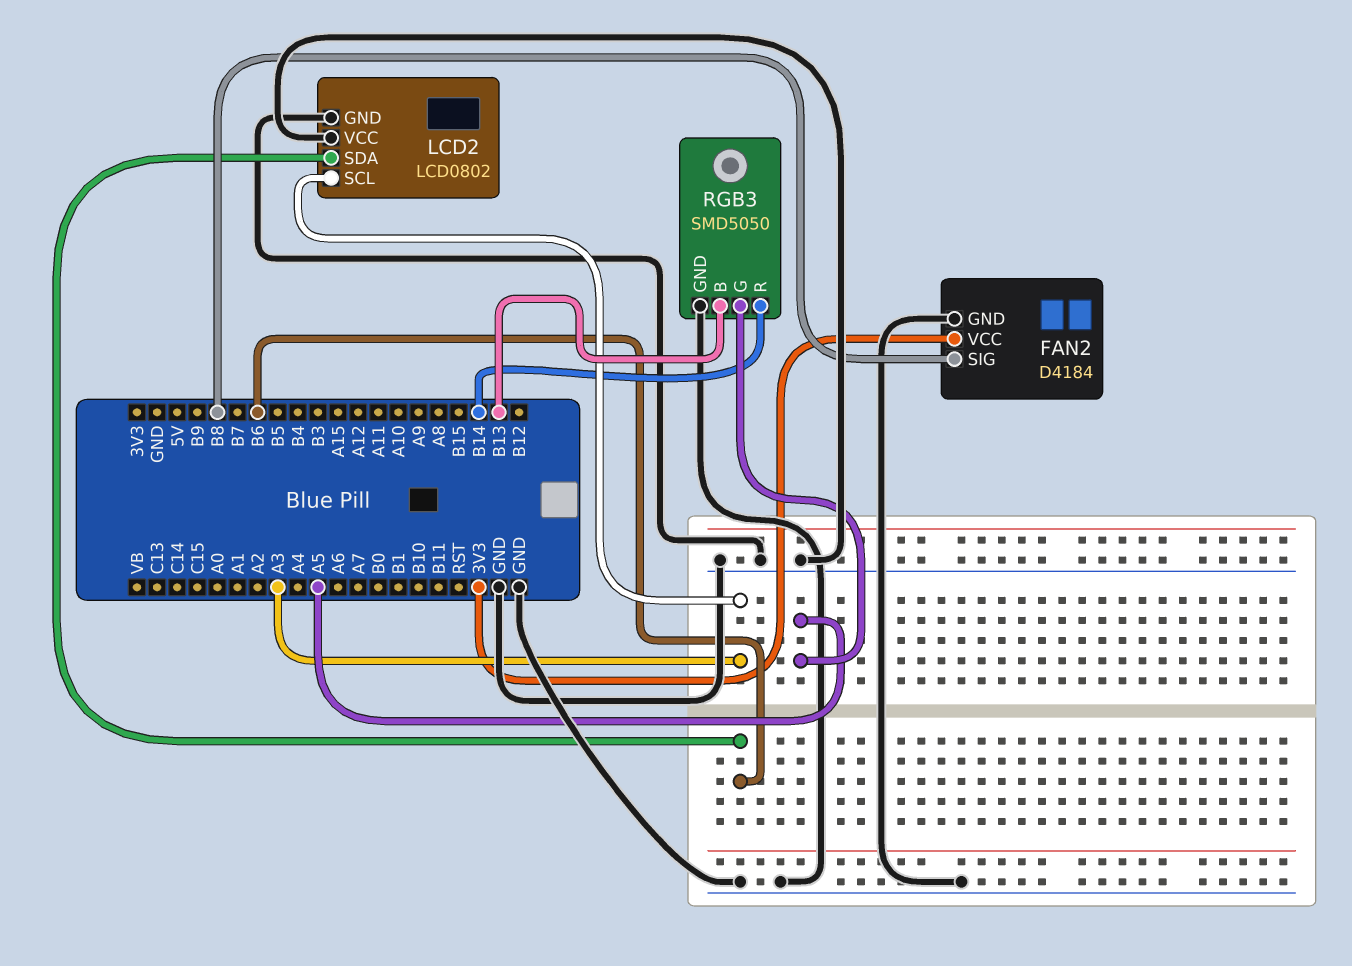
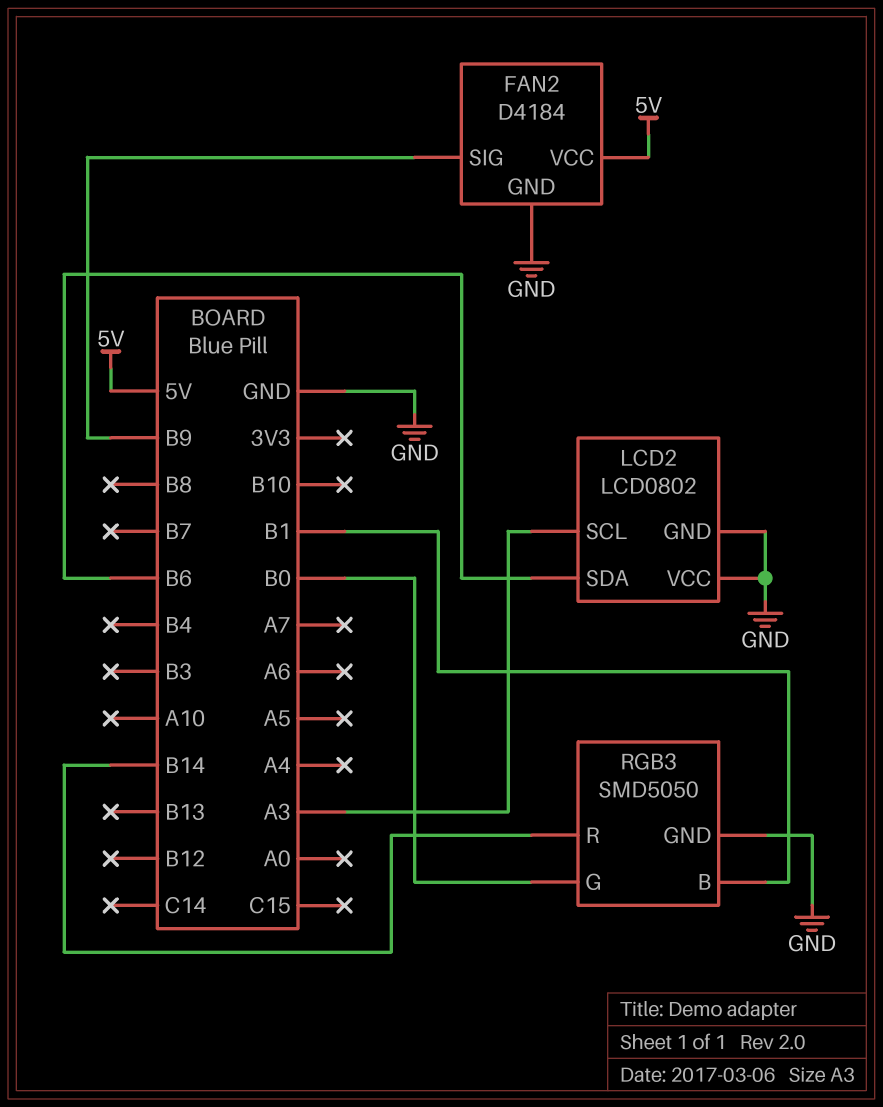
FAN2 pin SIG: B8 -> B9
FAN2 pin VCC: 3V3 -> 5V
RGB3 pin B: B13 -> B1
RGB3 pin G: A5 -> B0

